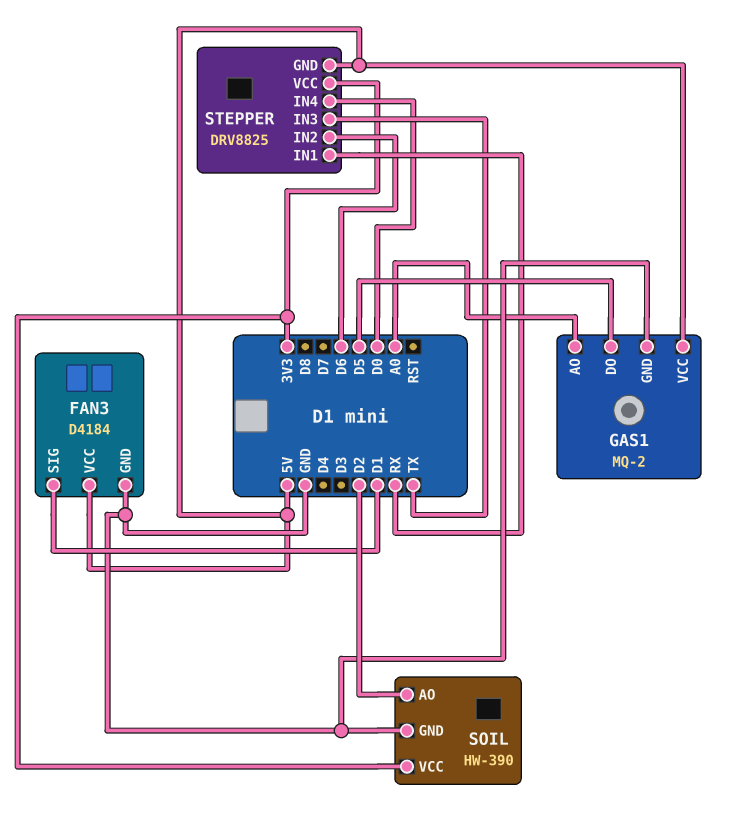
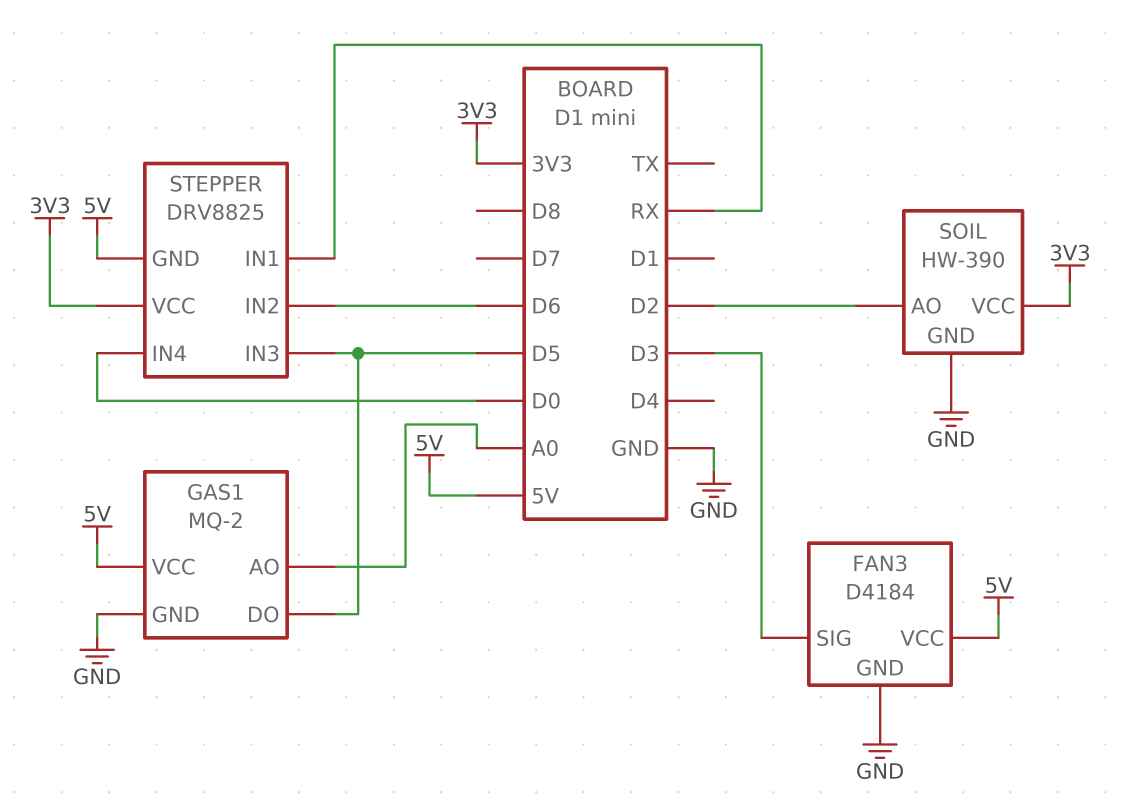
FAN3 pin SIG: D1 -> D3
STEPPER pin IN3: TX -> D5

